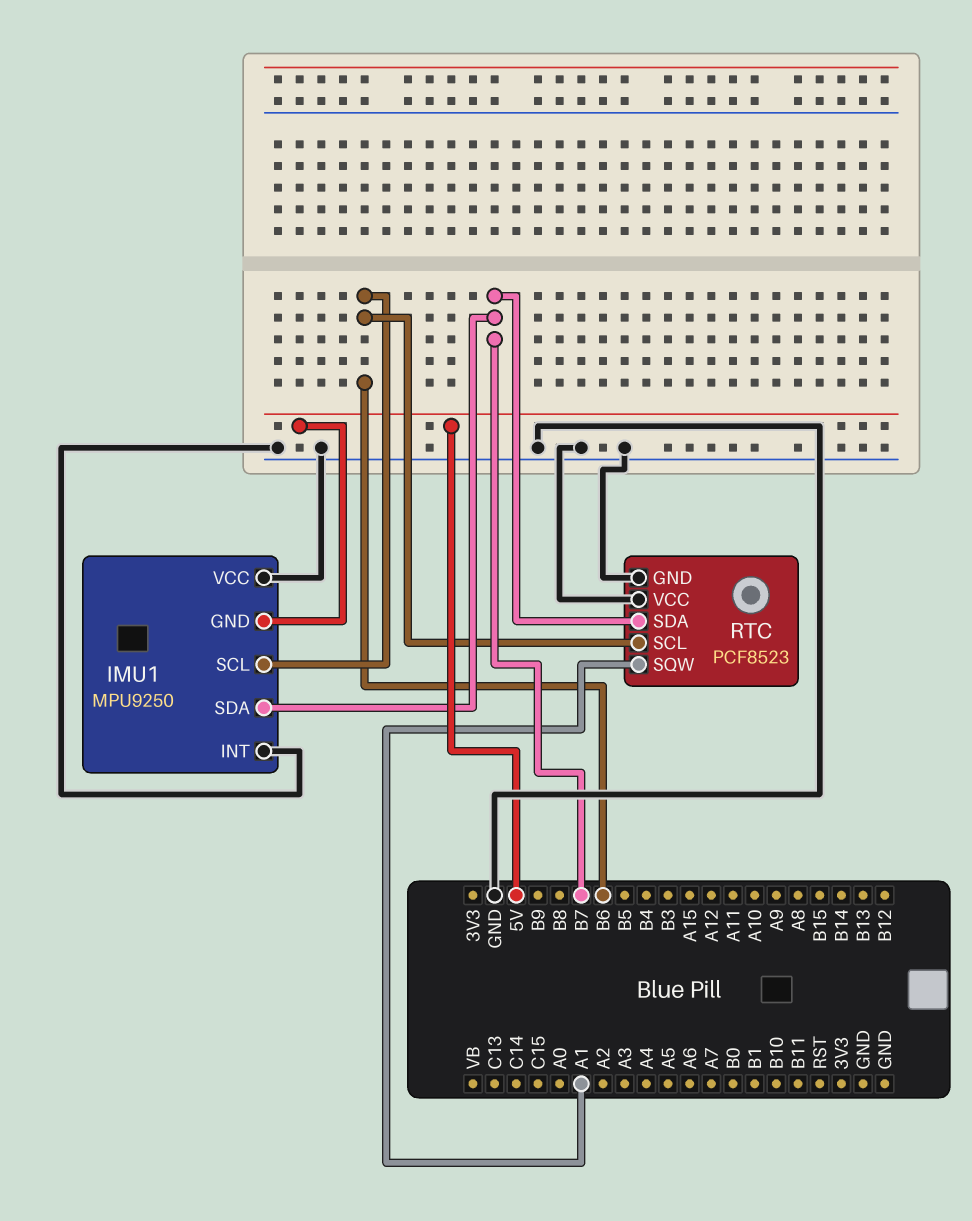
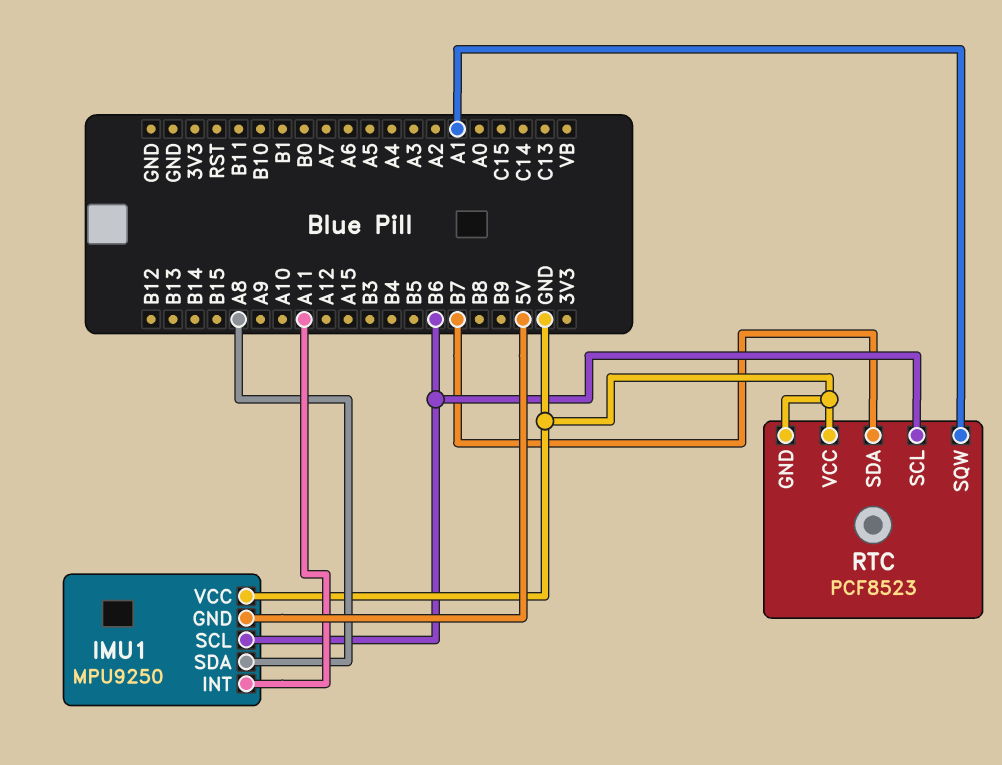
IMU1 pin INT: GND -> A11
IMU1 pin SDA: B7 -> A8

